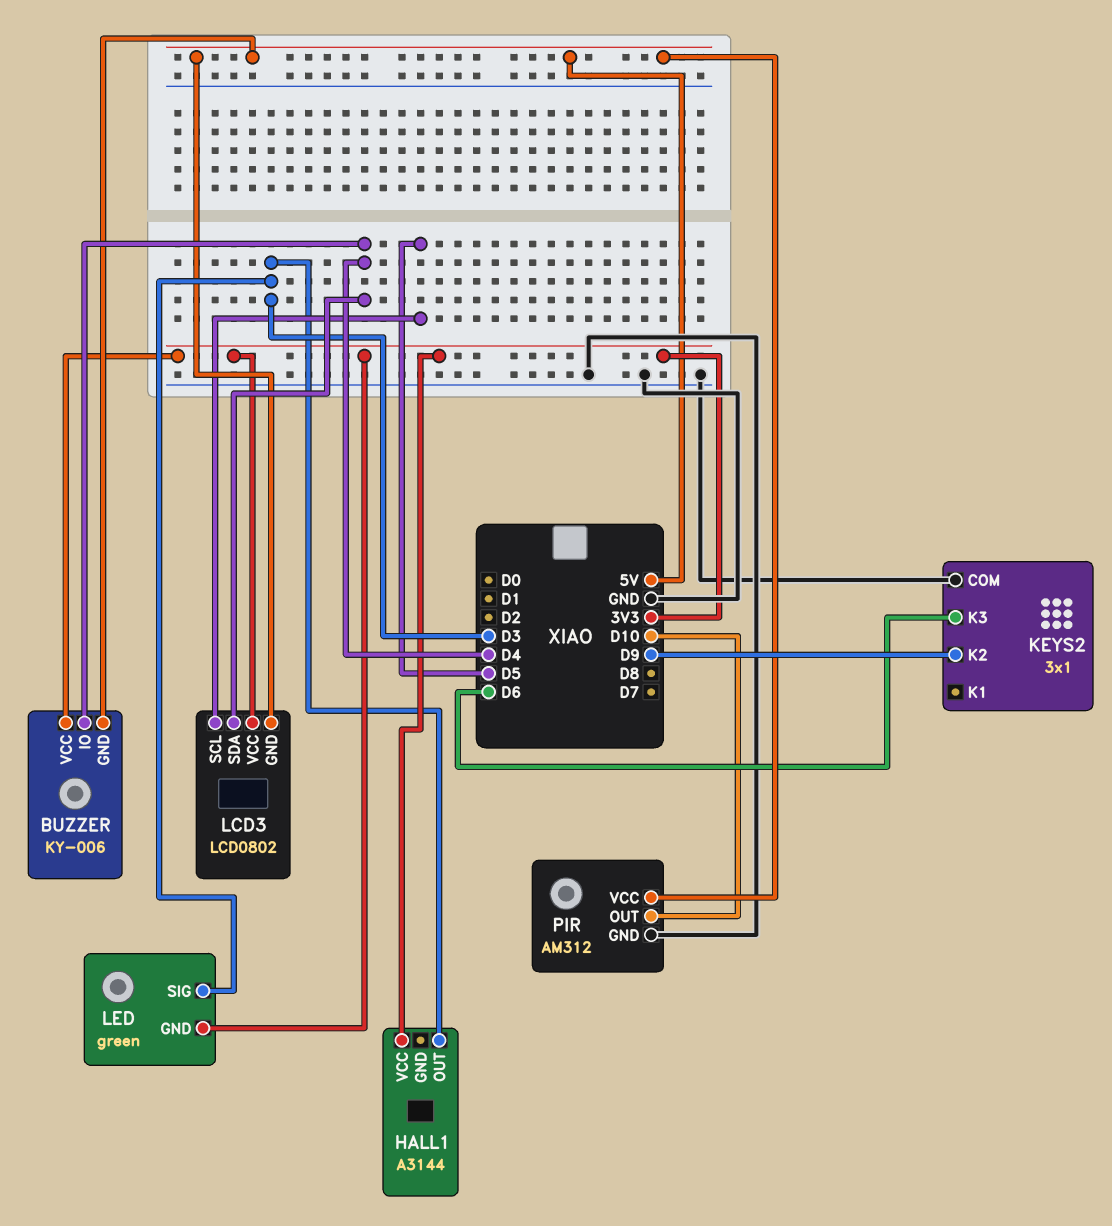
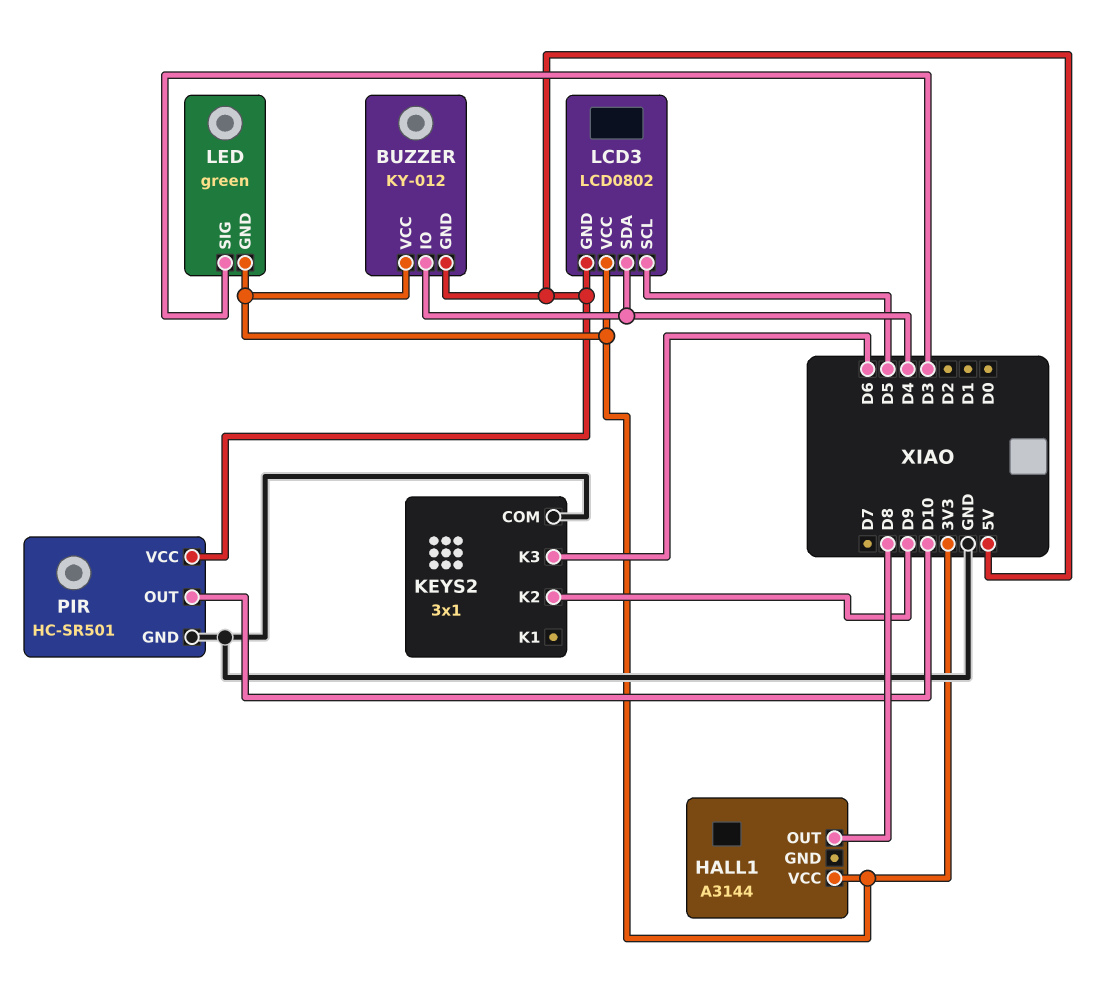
BUZZER: KY-006 -> KY-012
HALL1 pin OUT: D3 -> D8
PIR: AM312 -> HC-SR501

